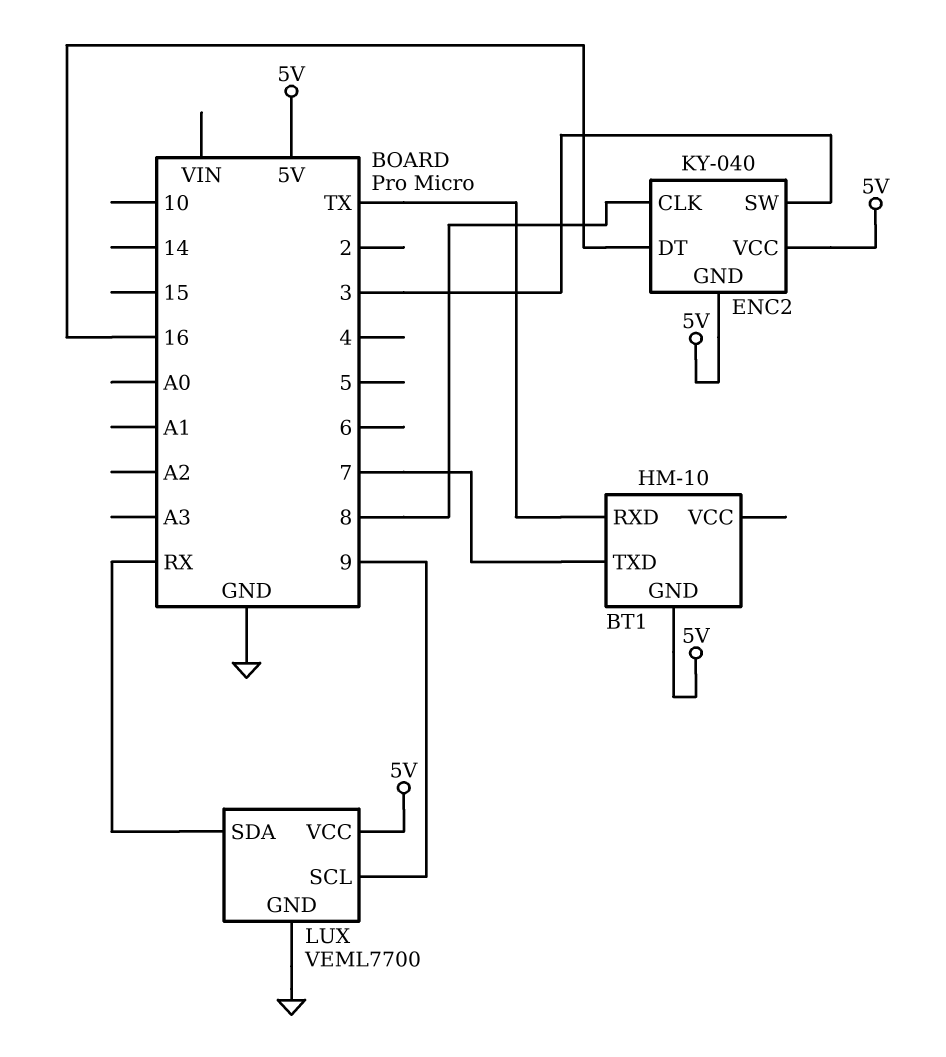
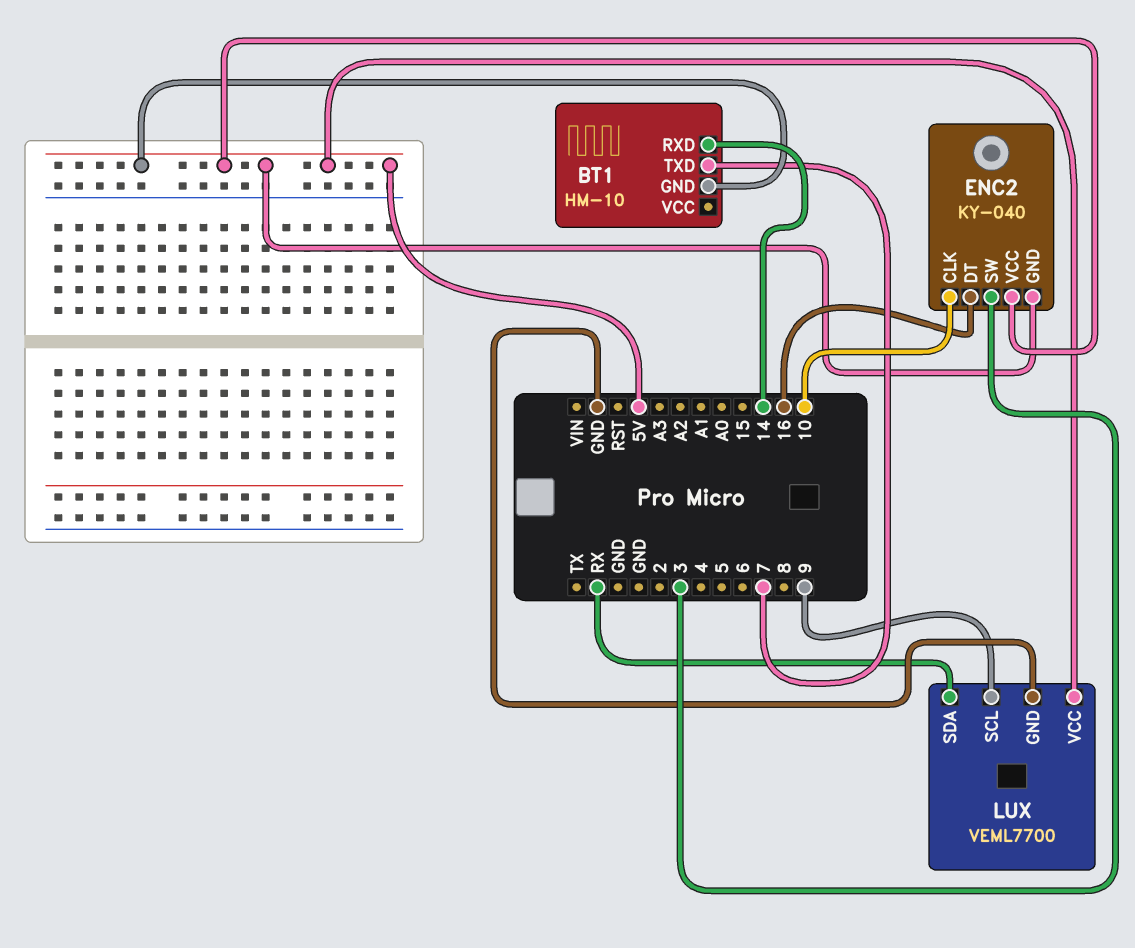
BT1 pin RXD: TX -> 14
ENC2 pin CLK: 8 -> 10

